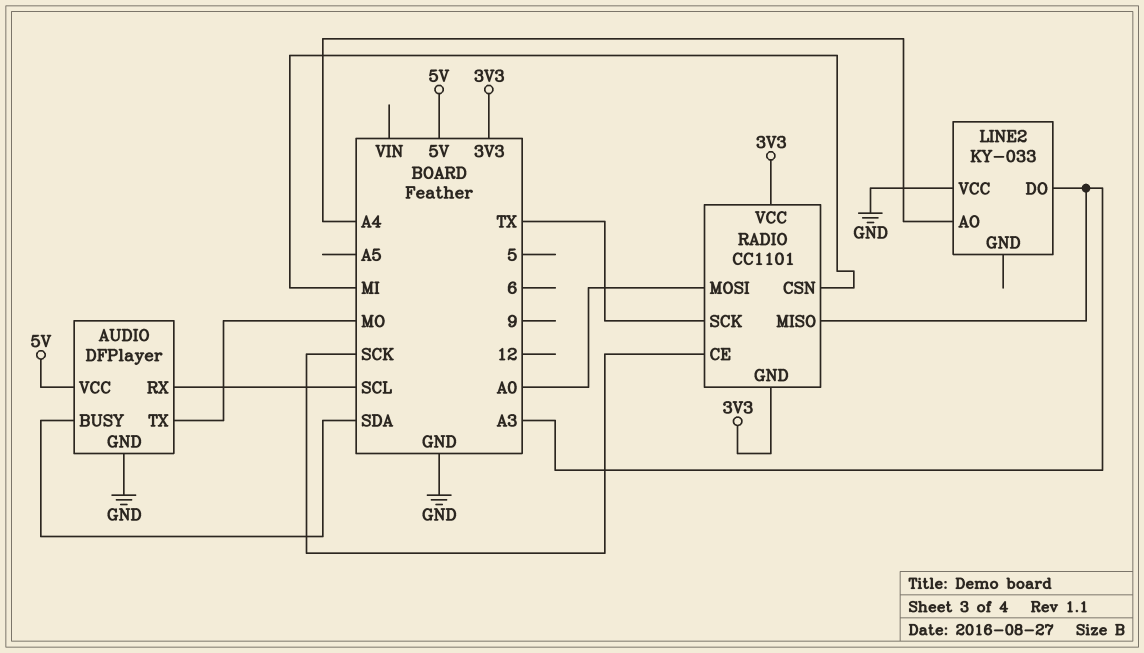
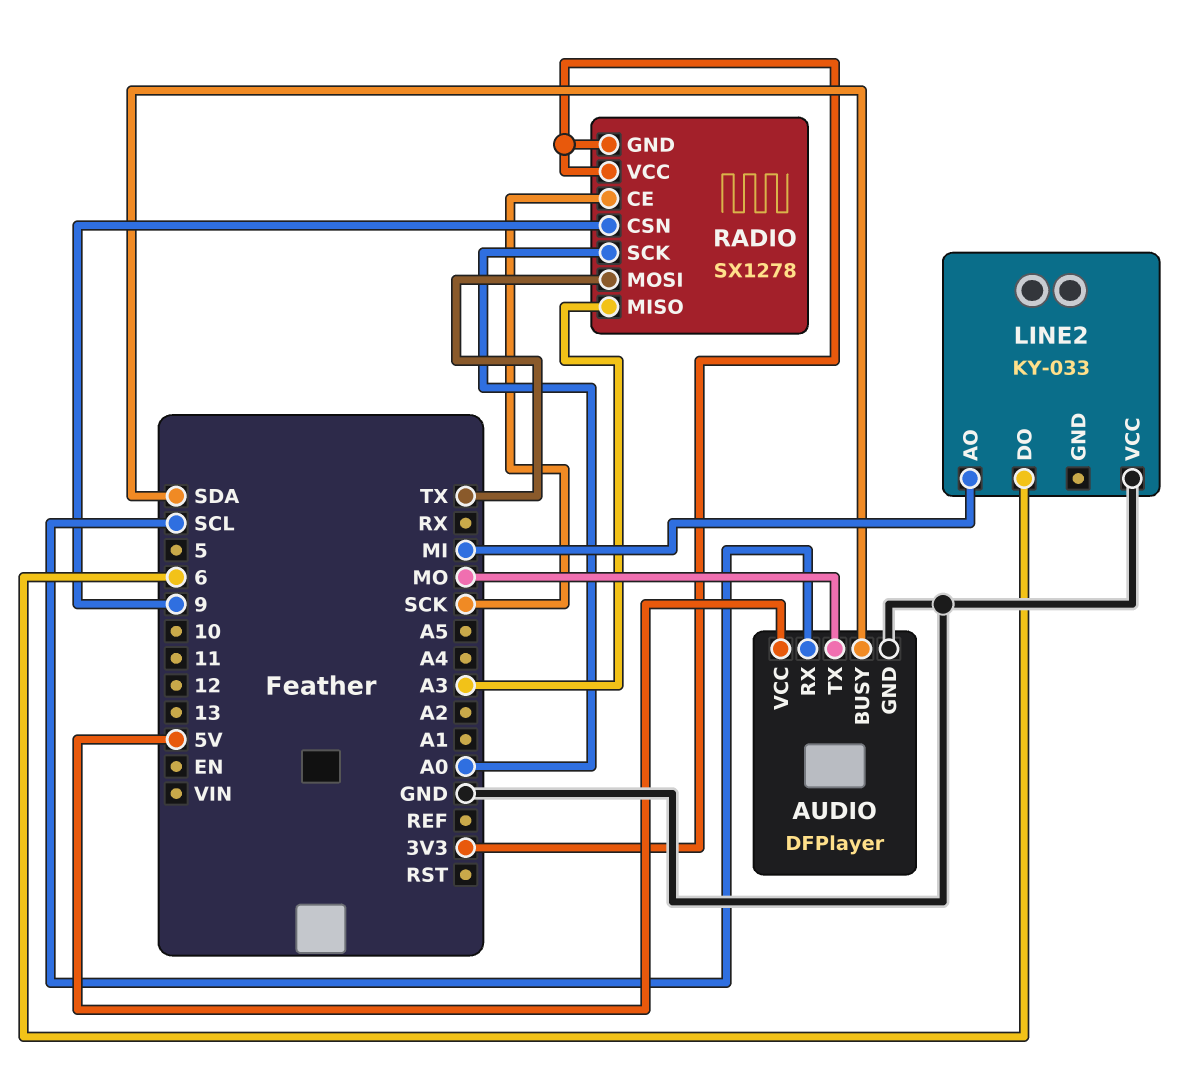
LINE2 pin AO: A4 -> MI
LINE2 pin DO: A3 -> 6
RADIO: CC1101 -> SX1278
RADIO pin CSN: MI -> 9
RADIO pin MOSI: A0 -> TX
RADIO pin SCK: TX -> A0

